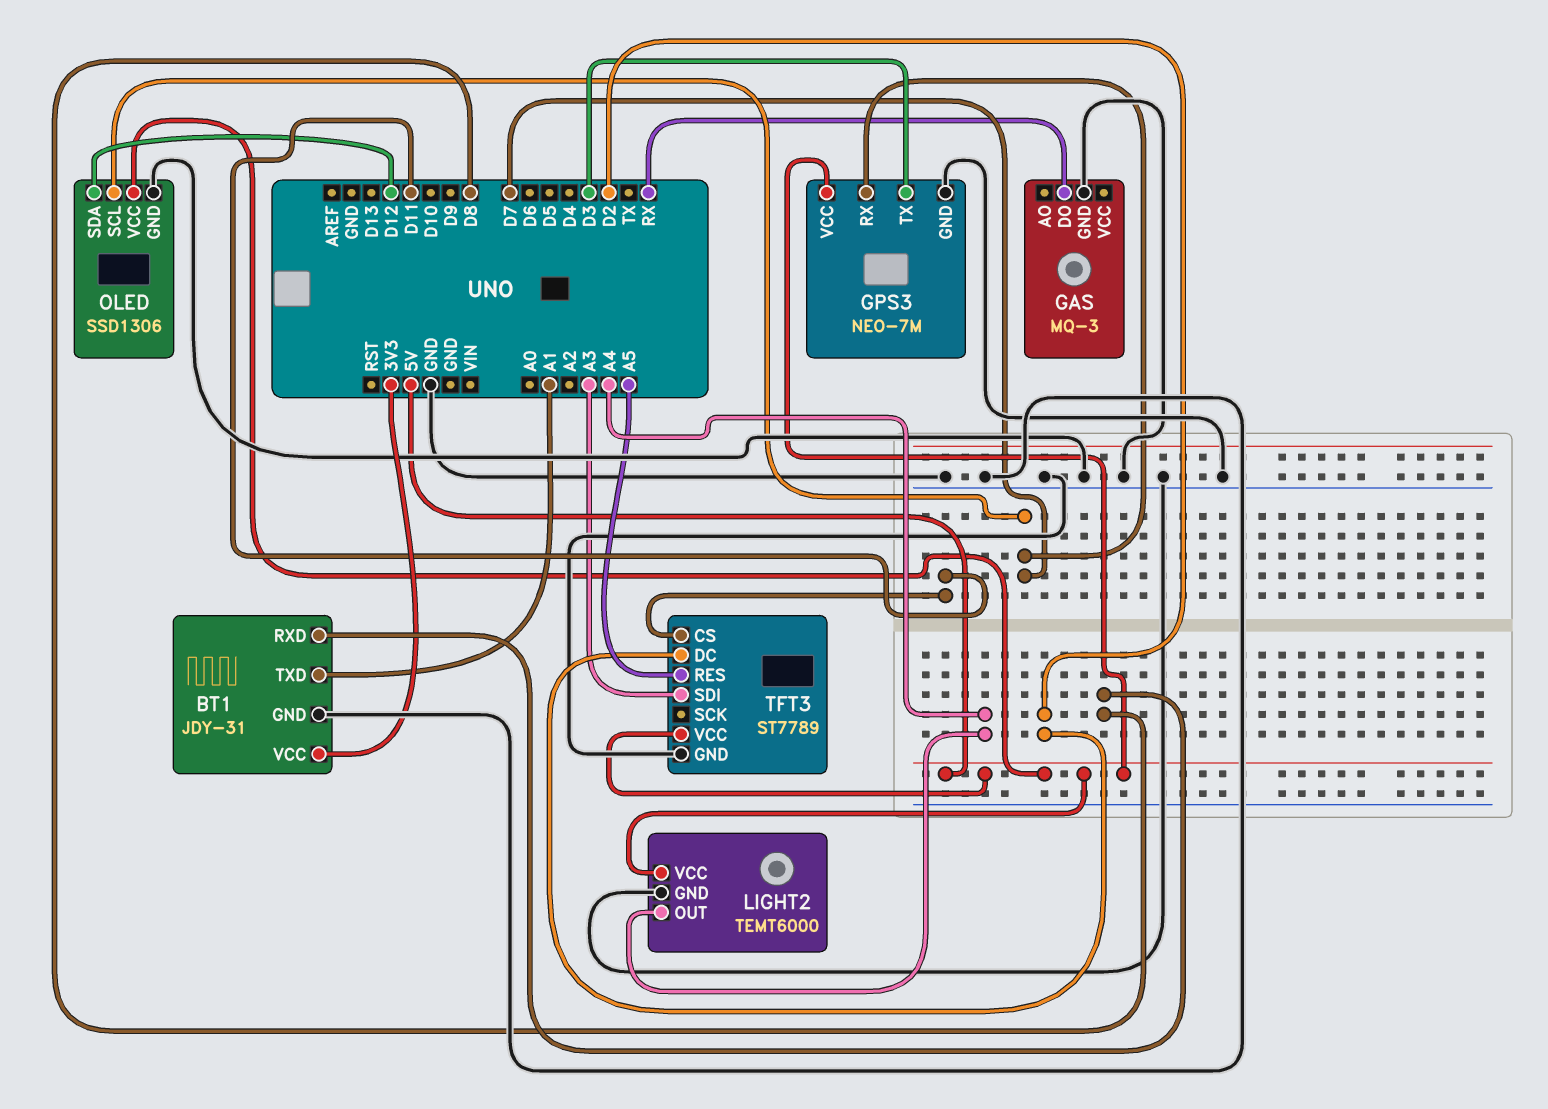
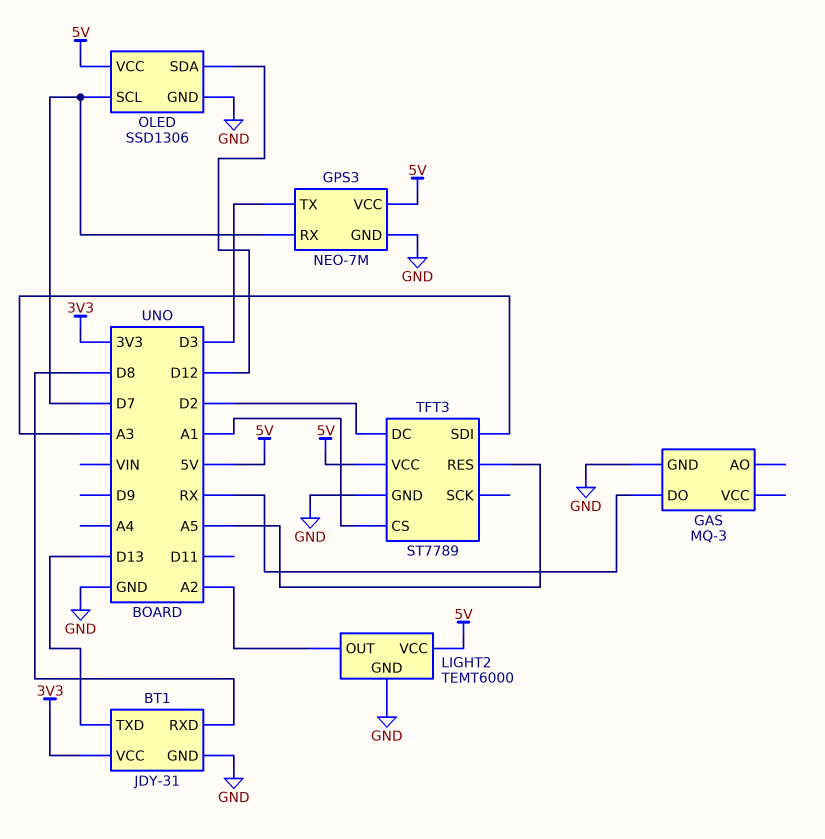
BT1 pin TXD: A1 -> D13
LIGHT2 pin OUT: A4 -> A2
TFT3 pin CS: D11 -> A1

